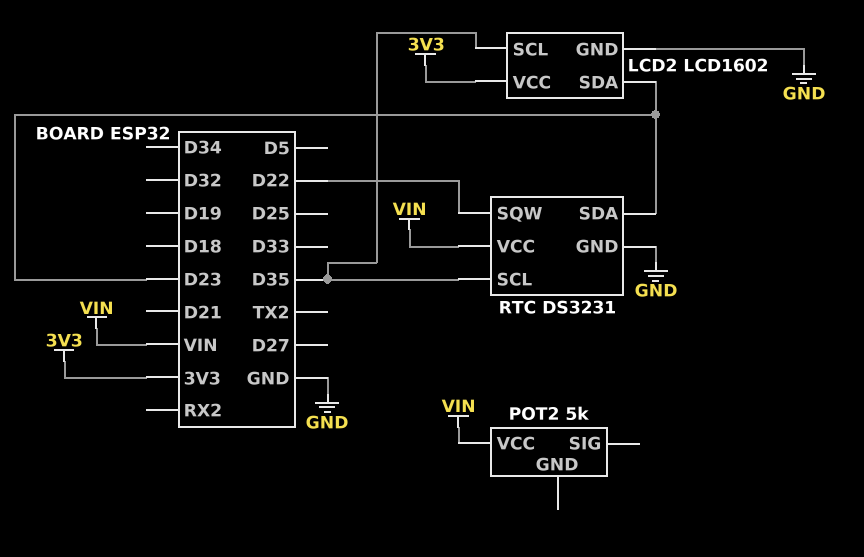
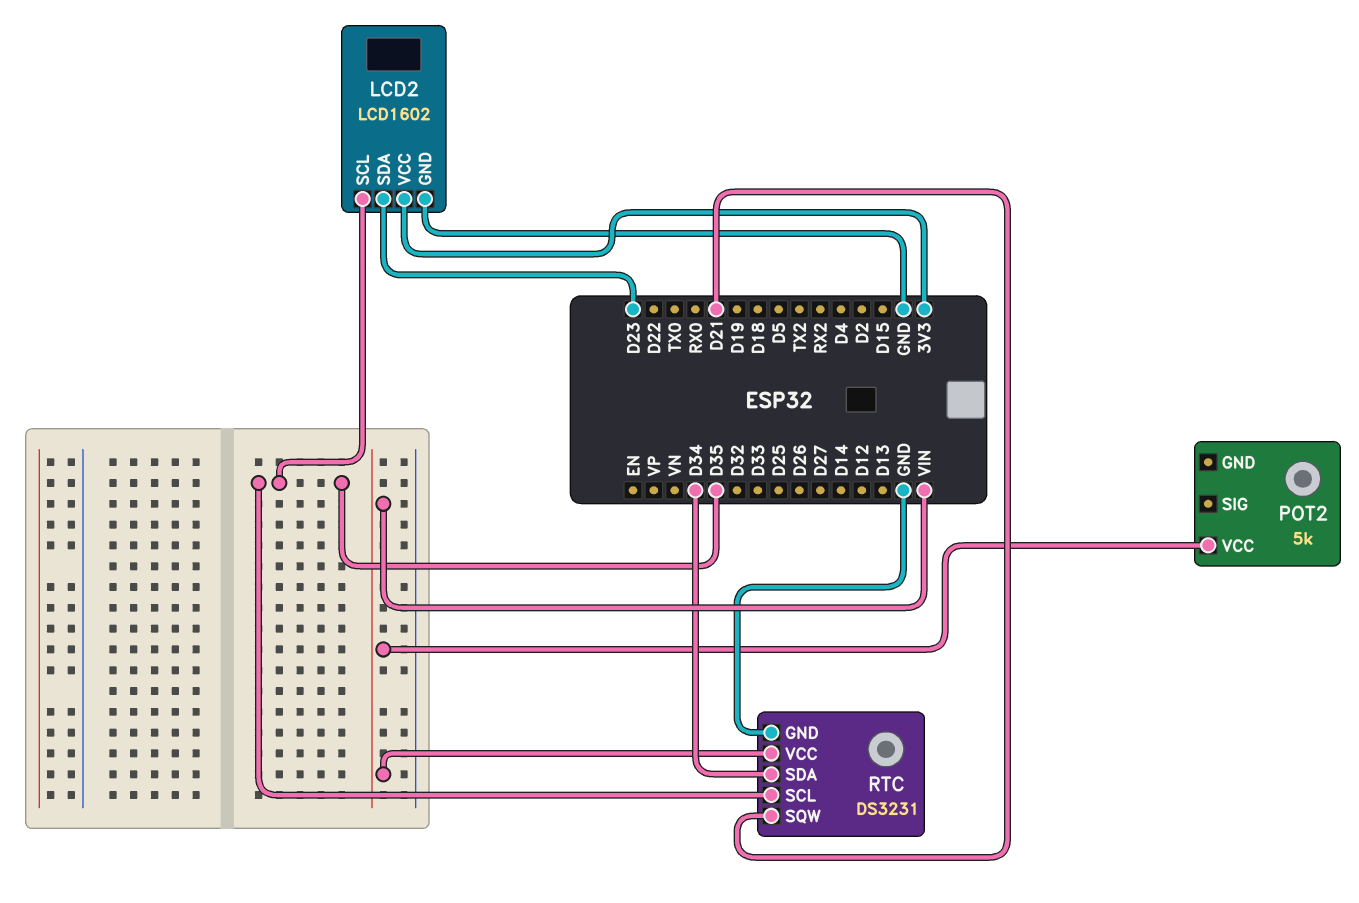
RTC pin SDA: D23 -> D34
RTC pin SQW: D22 -> D21

